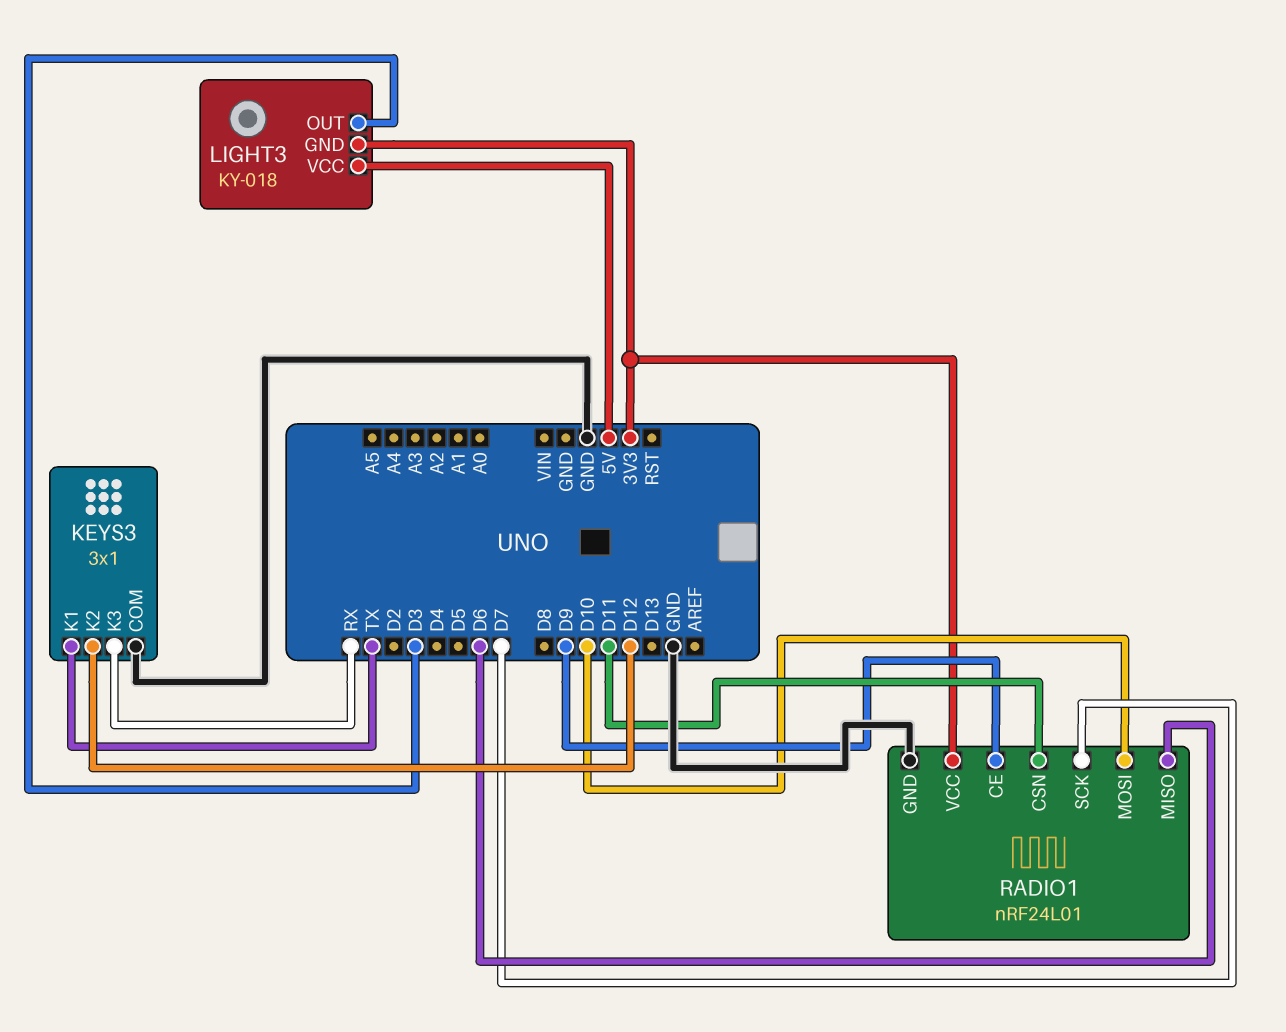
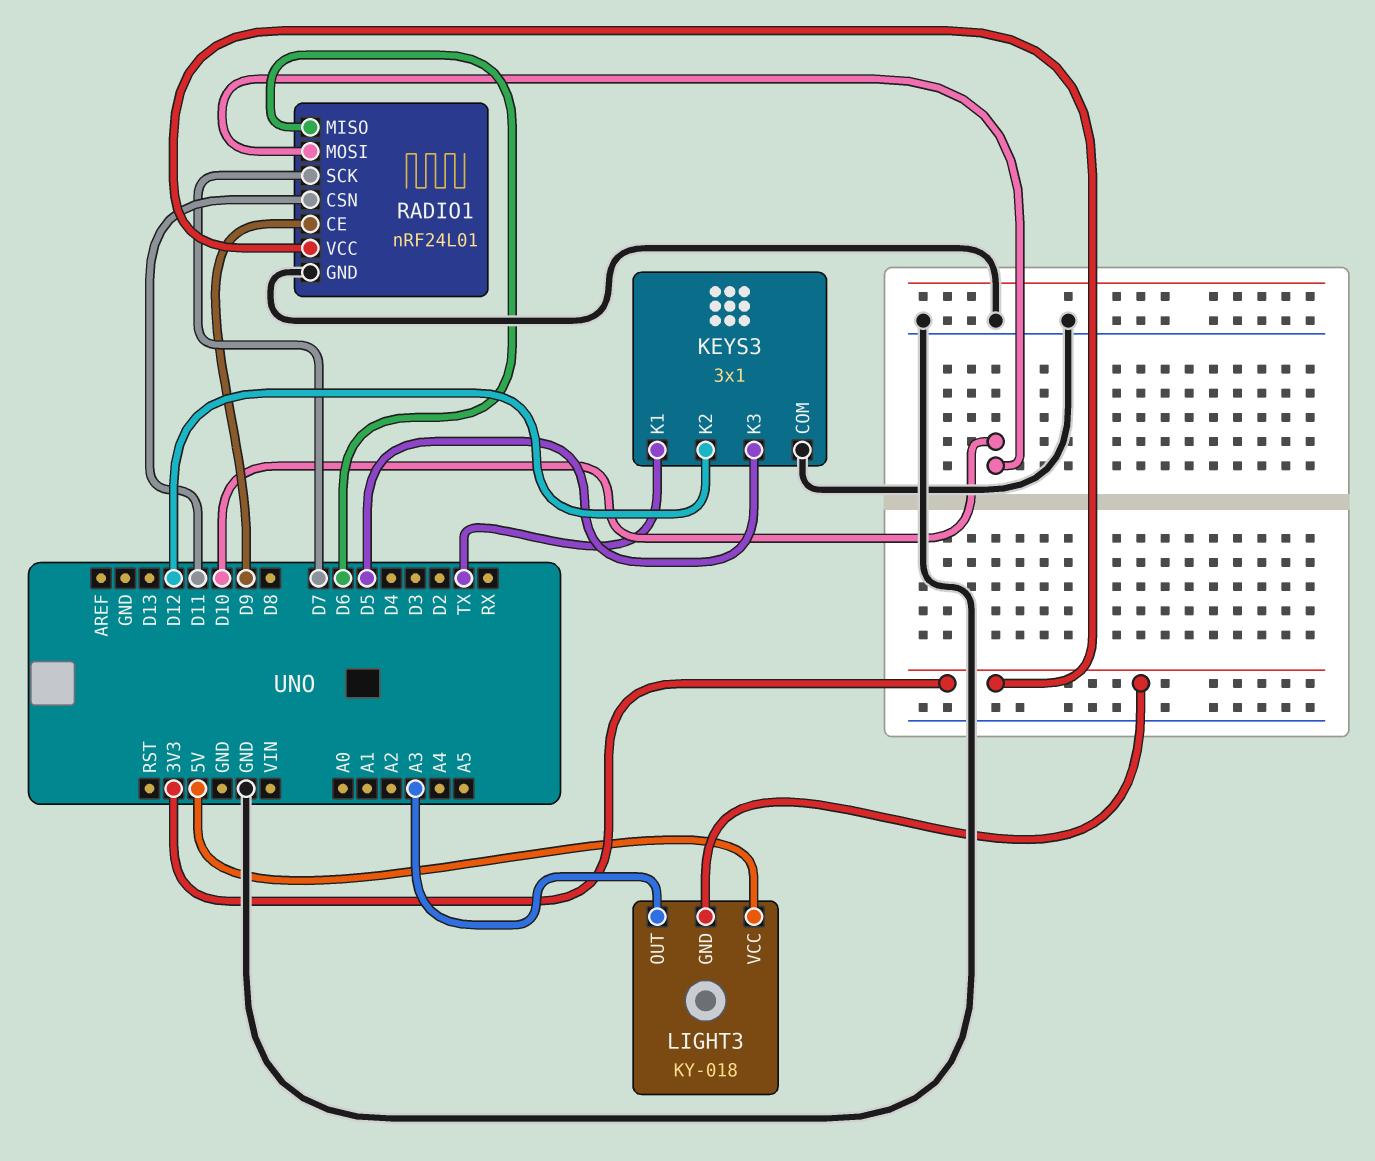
KEYS3 pin K3: RX -> D5
LIGHT3 pin OUT: D3 -> A3

